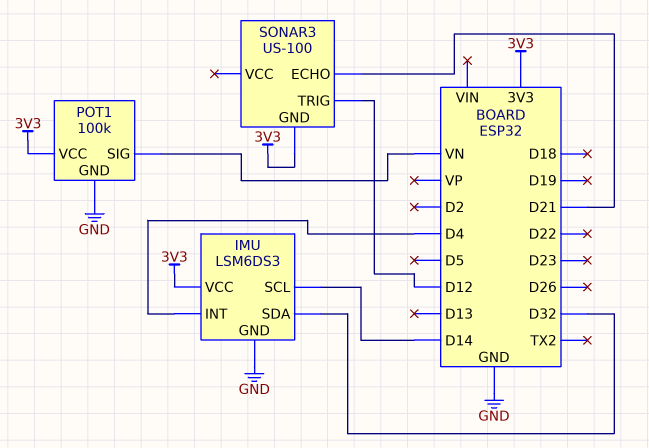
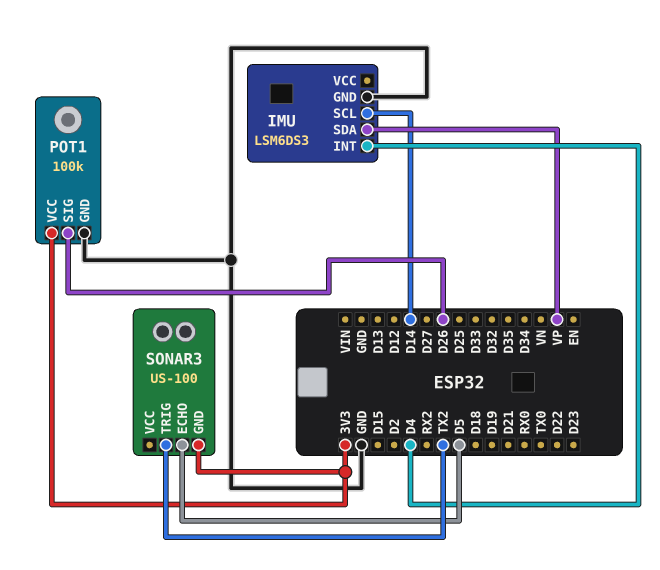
IMU pin SDA: D32 -> VP
IMU pin VCC: 3V3 -> none
POT1 pin SIG: VN -> D26
SONAR3 pin ECHO: D21 -> D5
SONAR3 pin TRIG: D12 -> TX2

